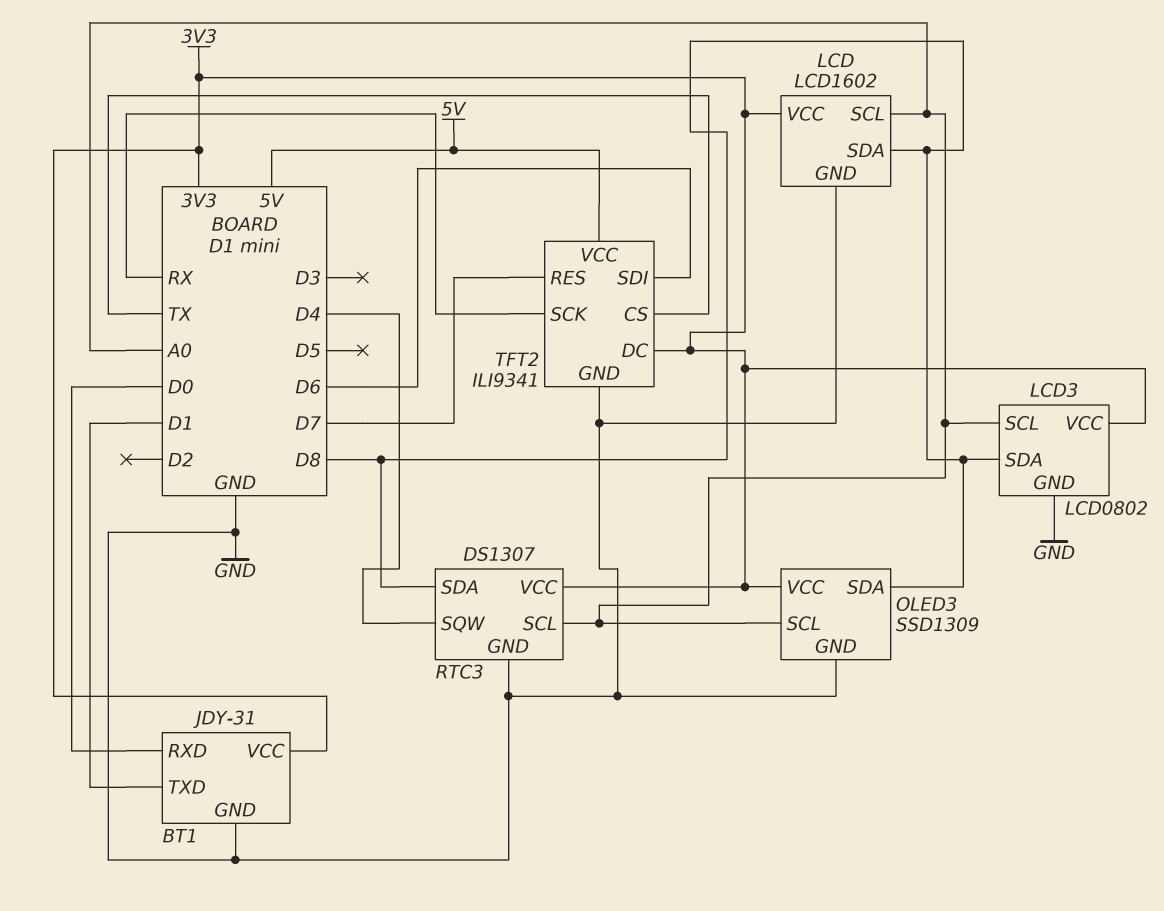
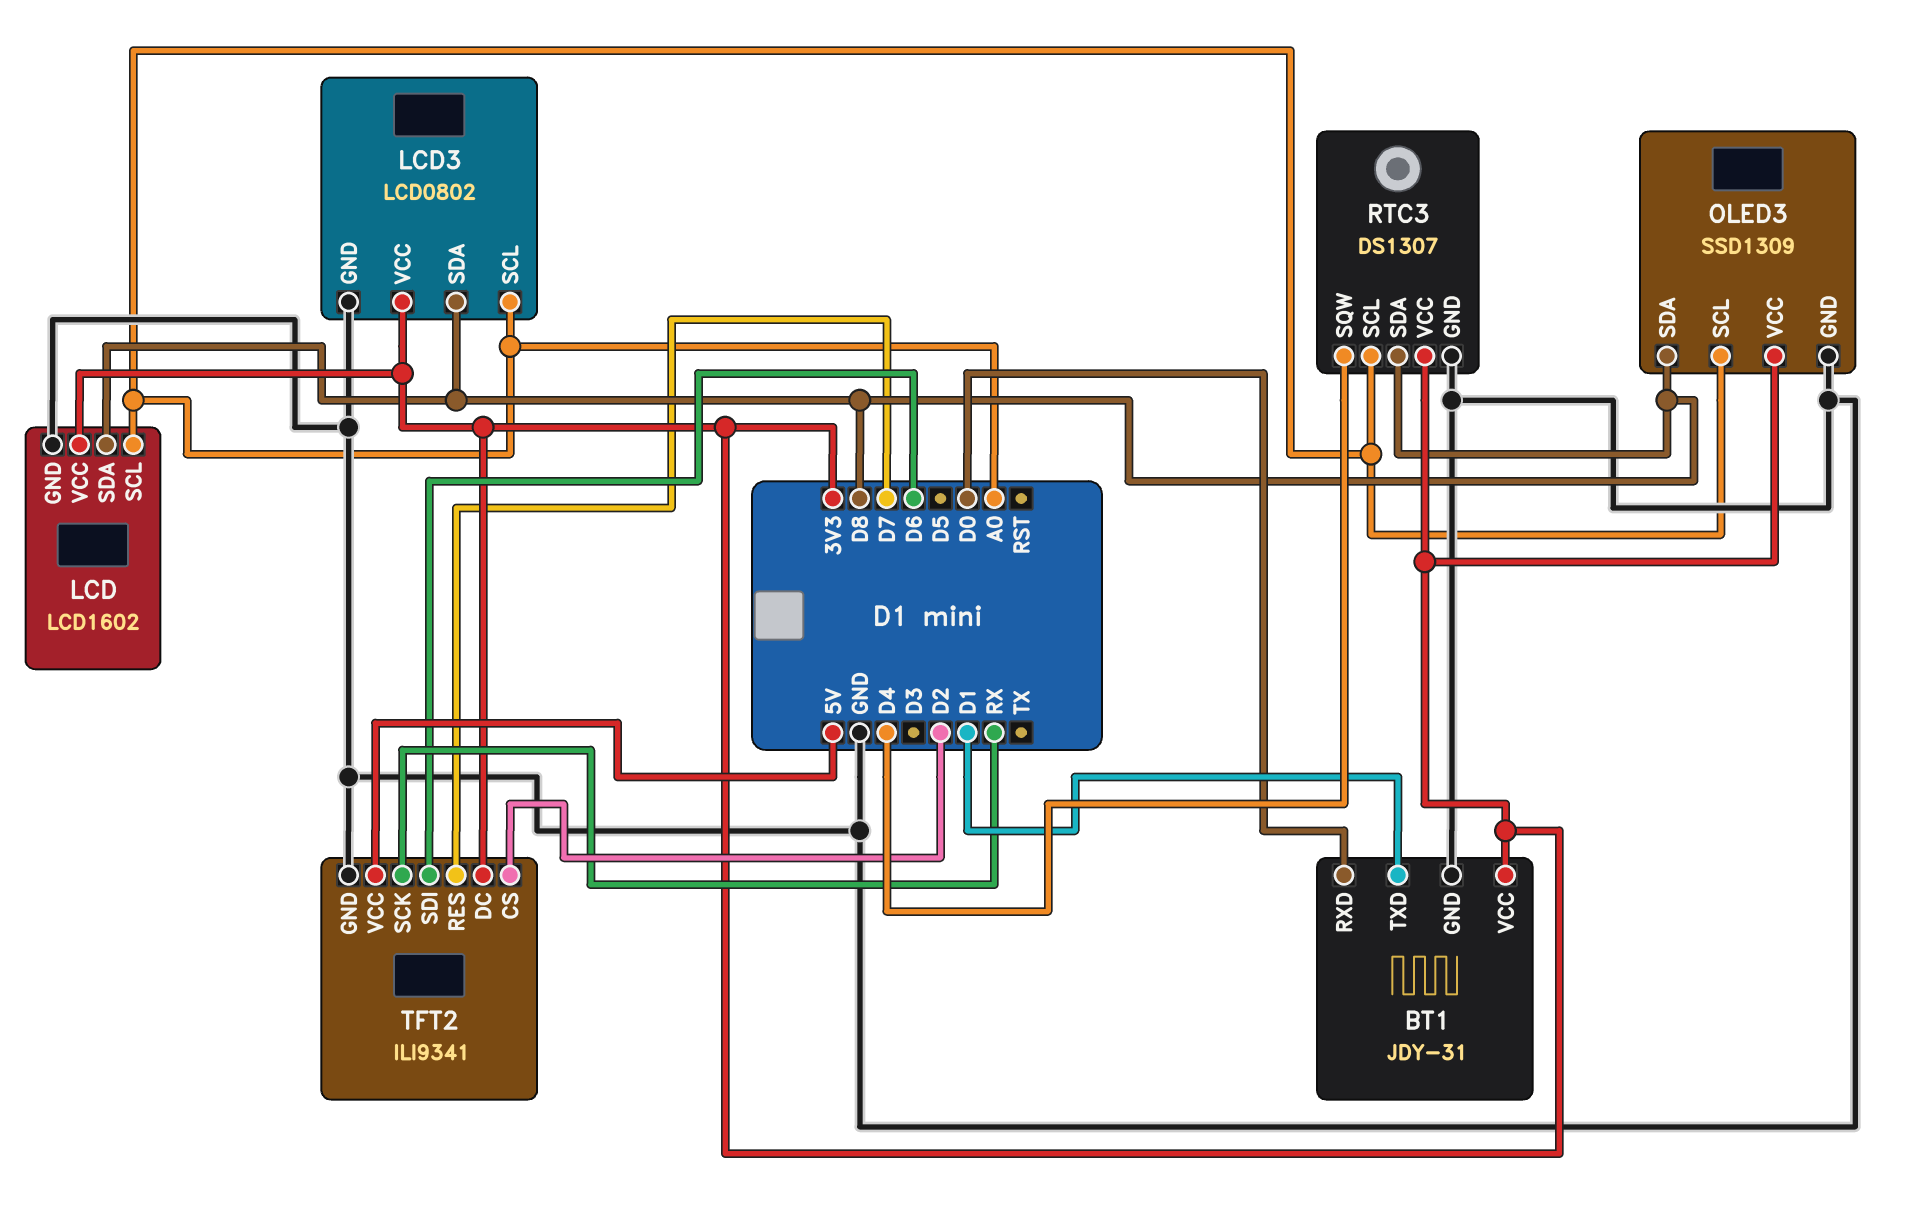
TFT2 pin CS: TX -> D2

